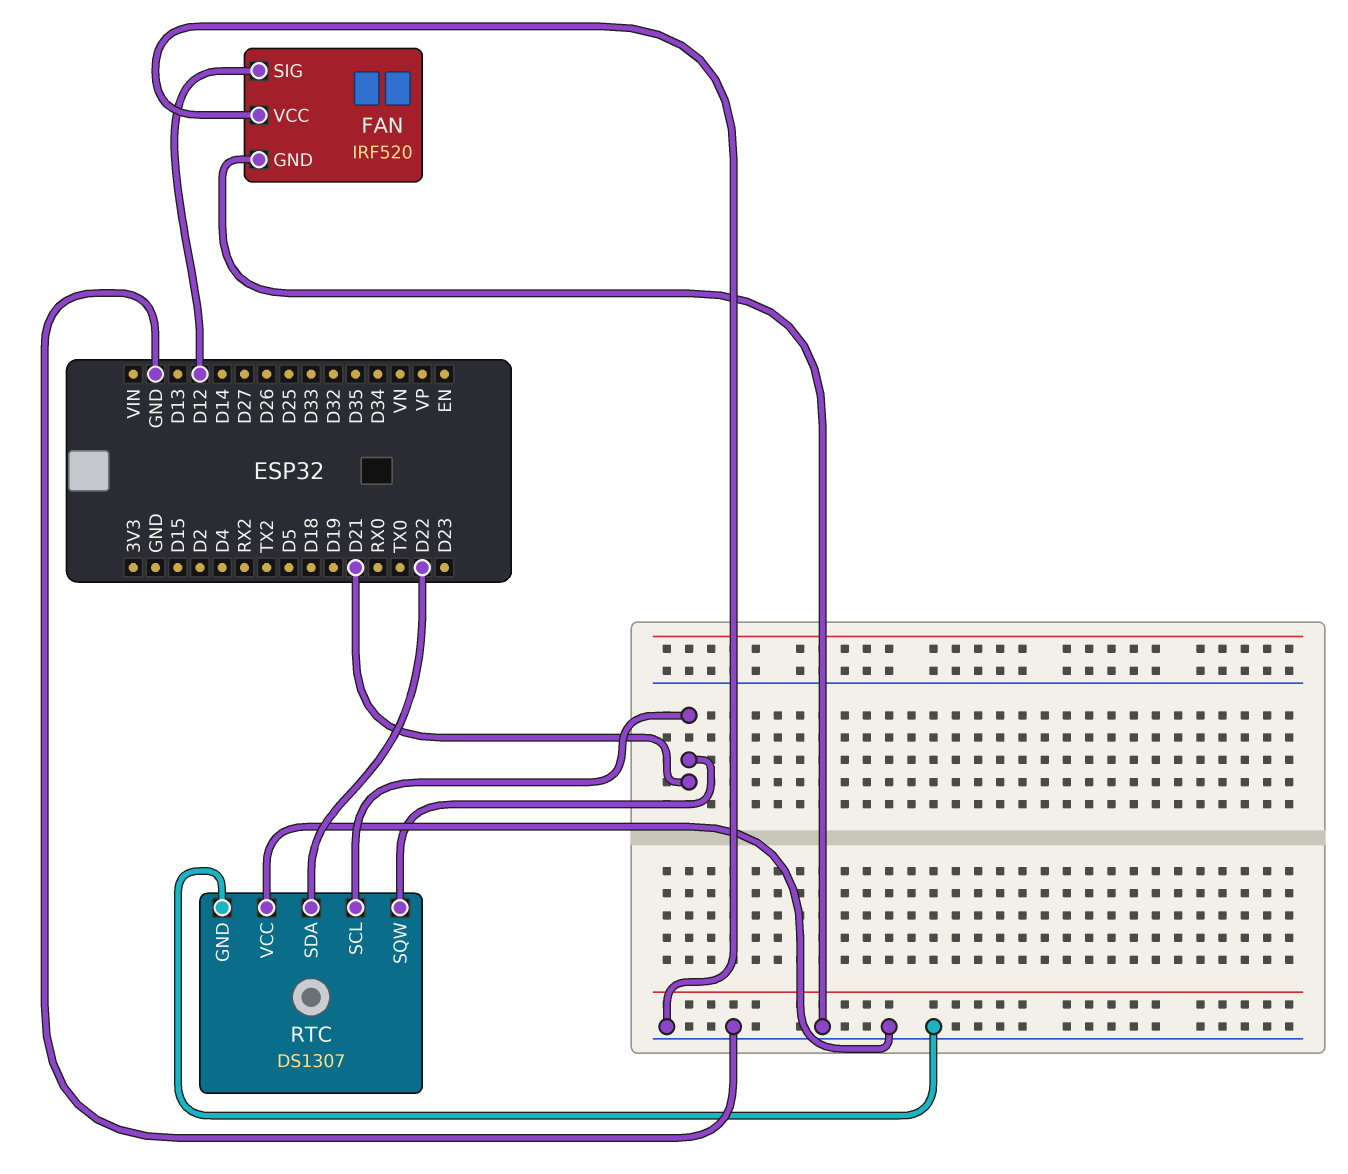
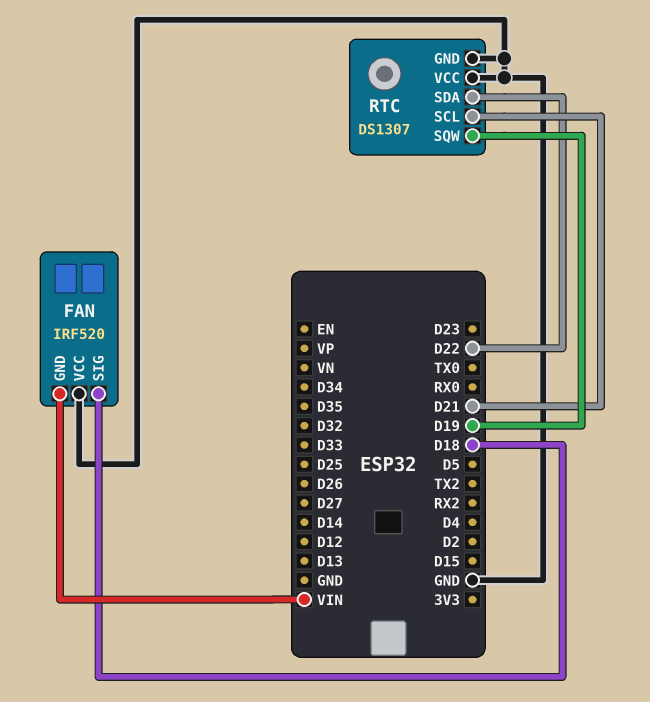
FAN pin GND: GND -> VIN
FAN pin SIG: D12 -> D18
RTC pin SQW: D21 -> D19

